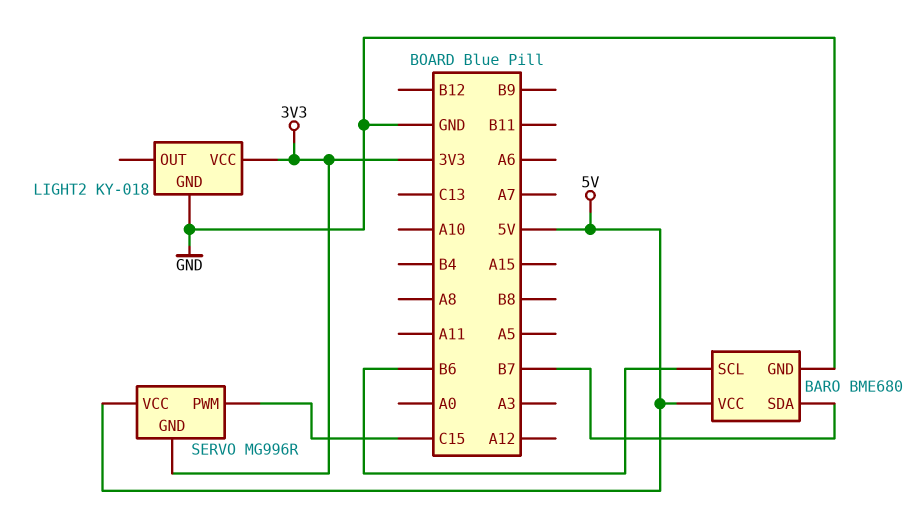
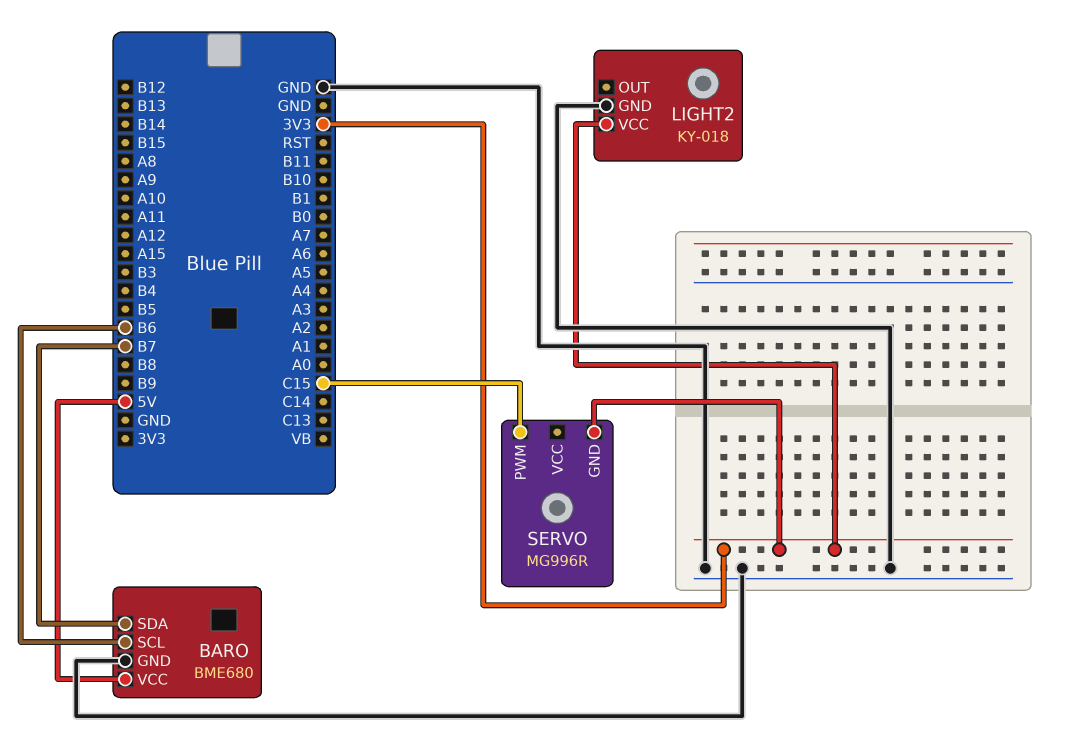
SERVO pin VCC: 5V -> none

